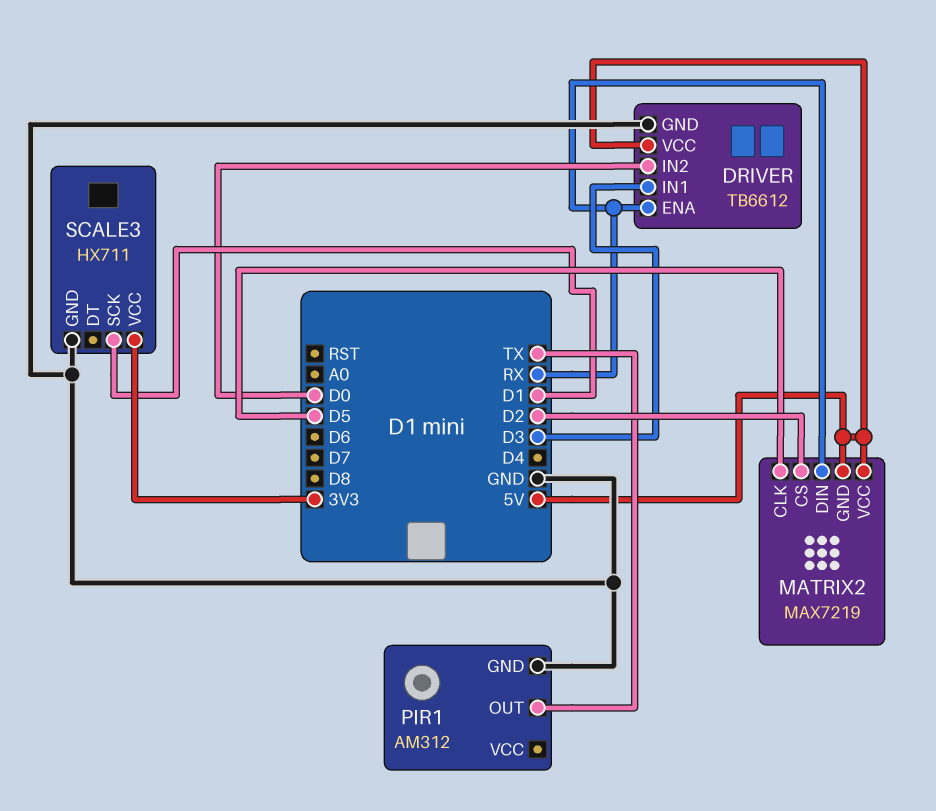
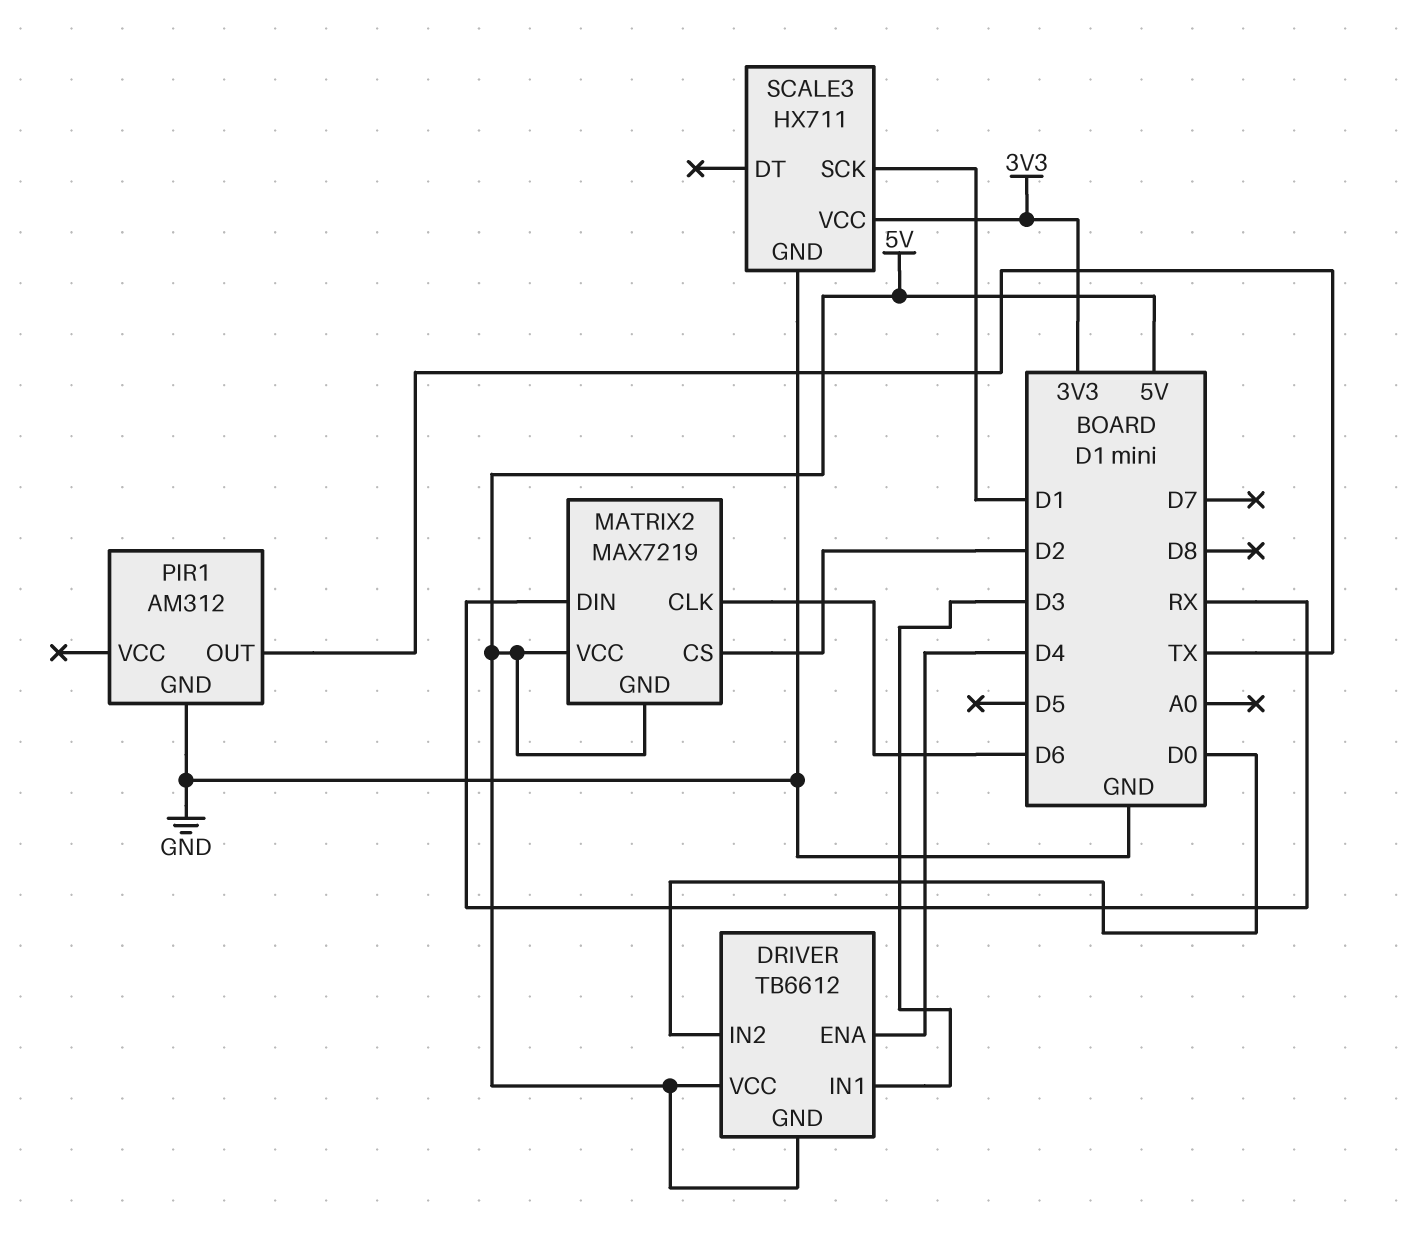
DRIVER pin ENA: RX -> D4
DRIVER pin GND: GND -> 5V
MATRIX2 pin CLK: D5 -> D6

